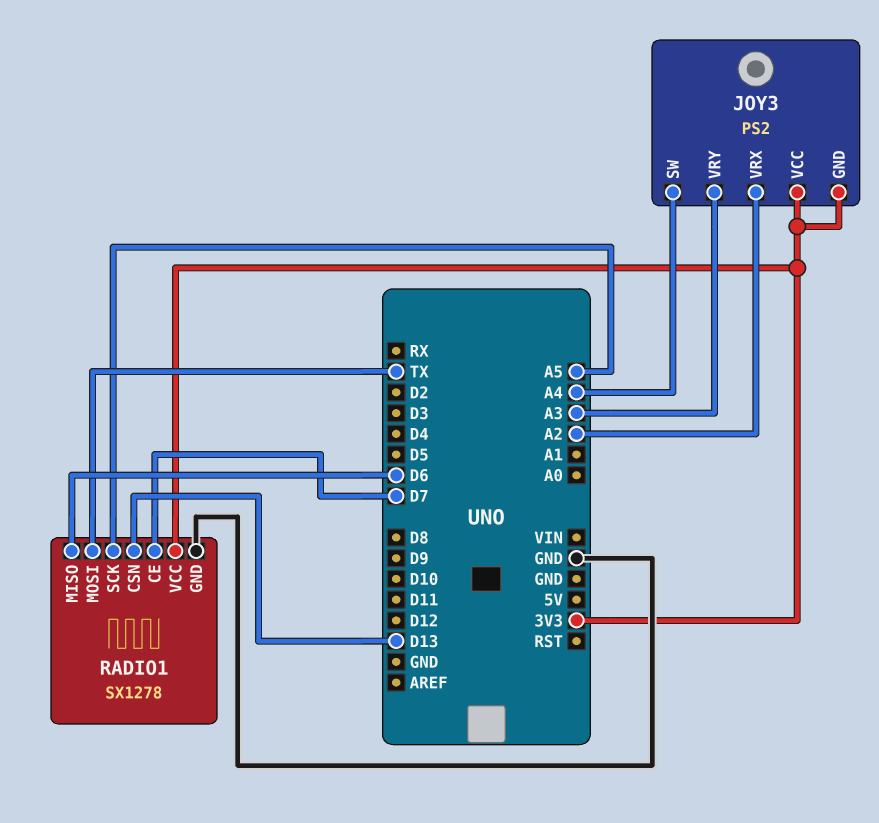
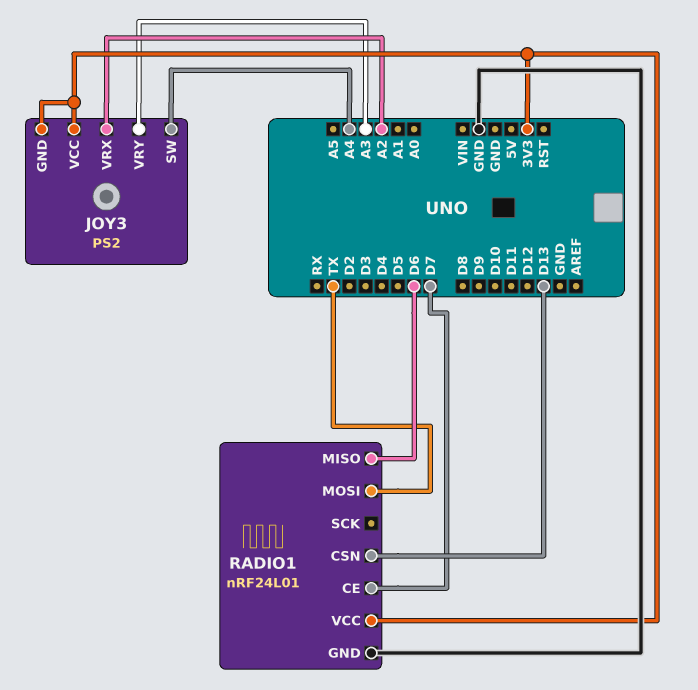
RADIO1: SX1278 -> nRF24L01
RADIO1 pin SCK: A5 -> none

